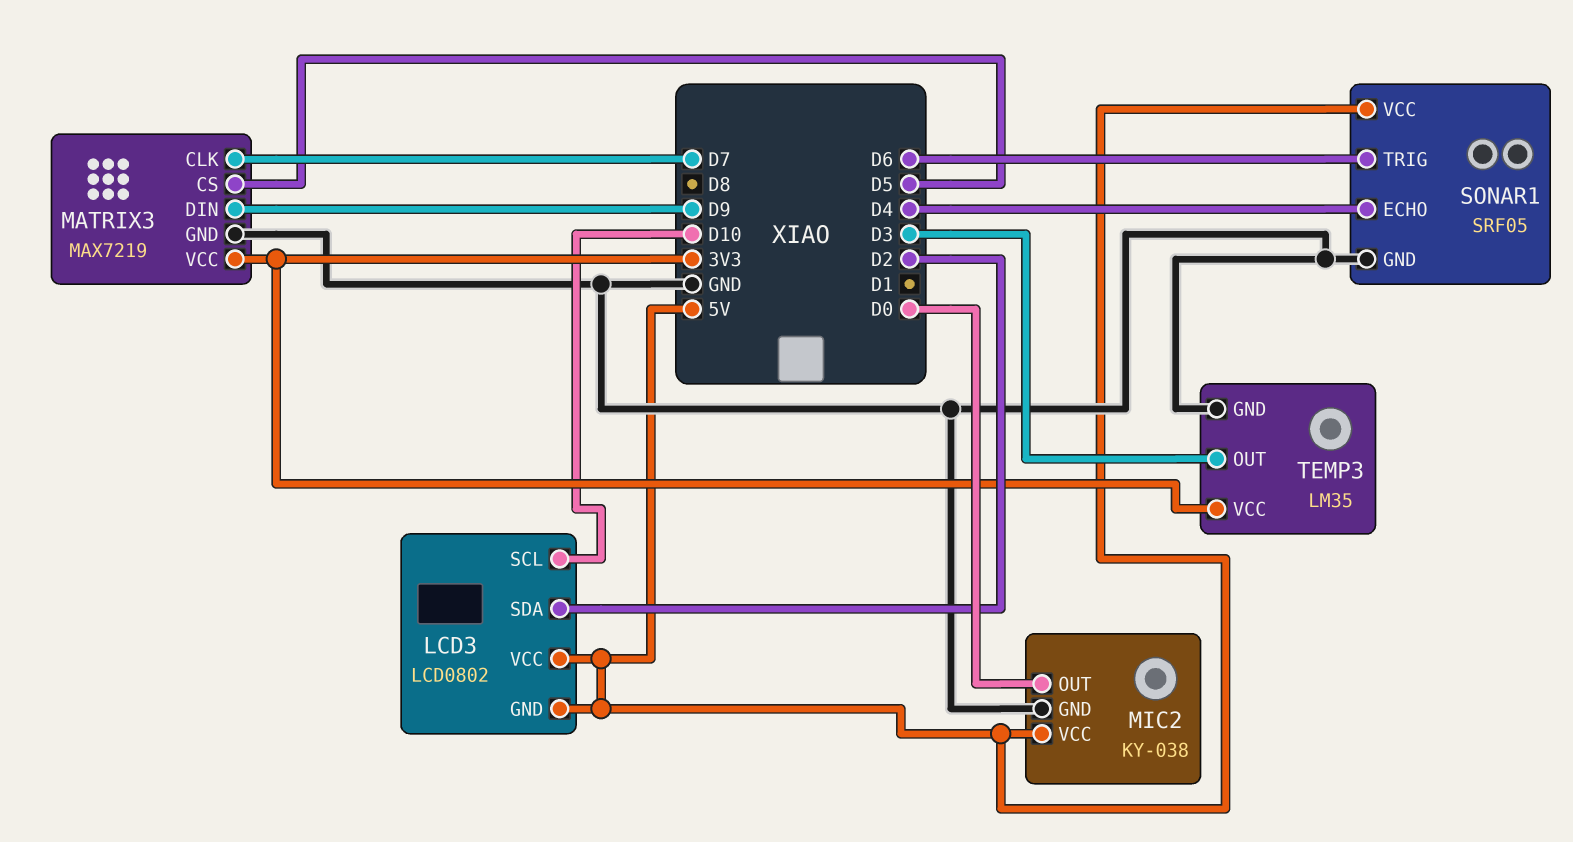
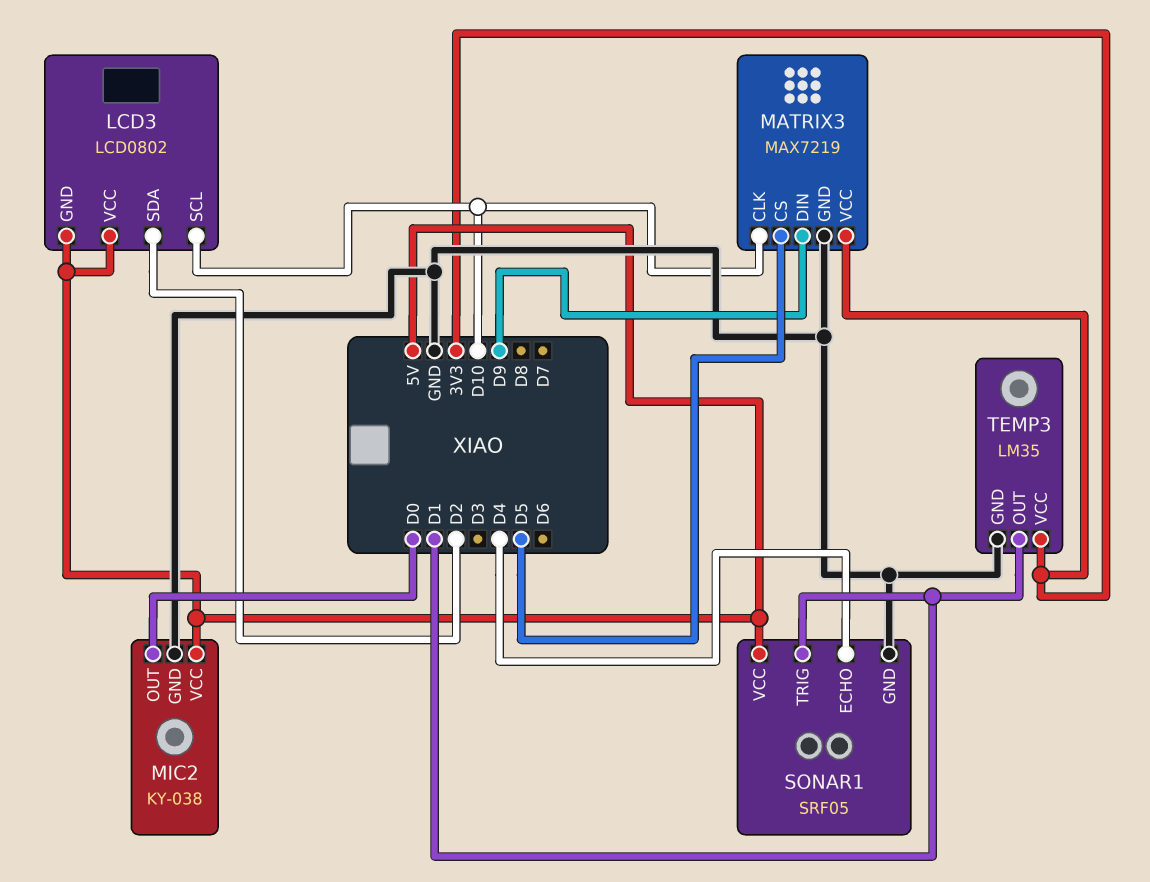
MATRIX3 pin CLK: D7 -> D10
SONAR1 pin TRIG: D6 -> D1
TEMP3 pin OUT: D3 -> D1

